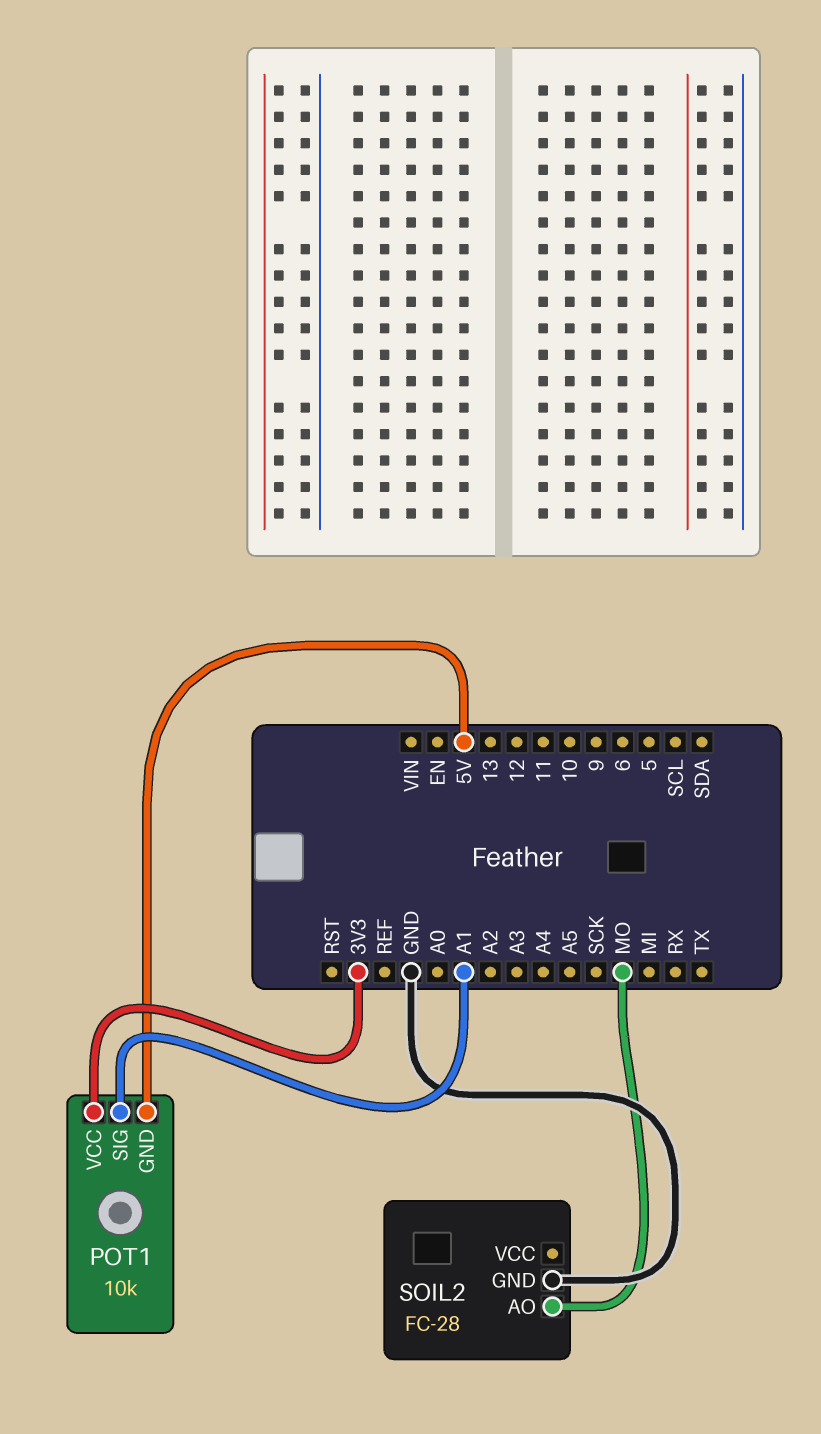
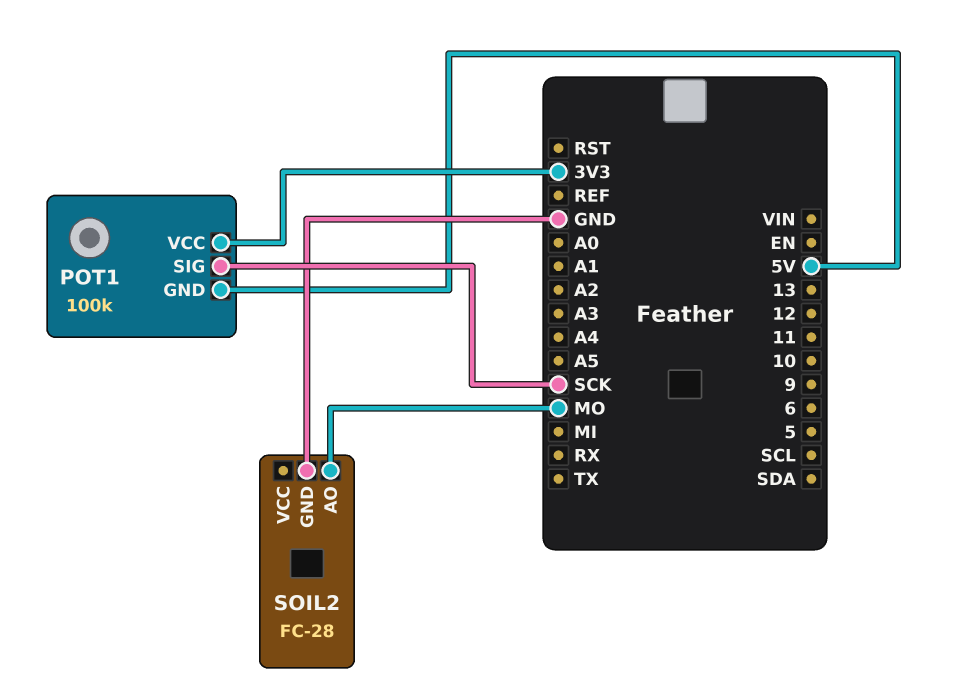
POT1: 10k -> 100k
POT1 pin SIG: A1 -> SCK

